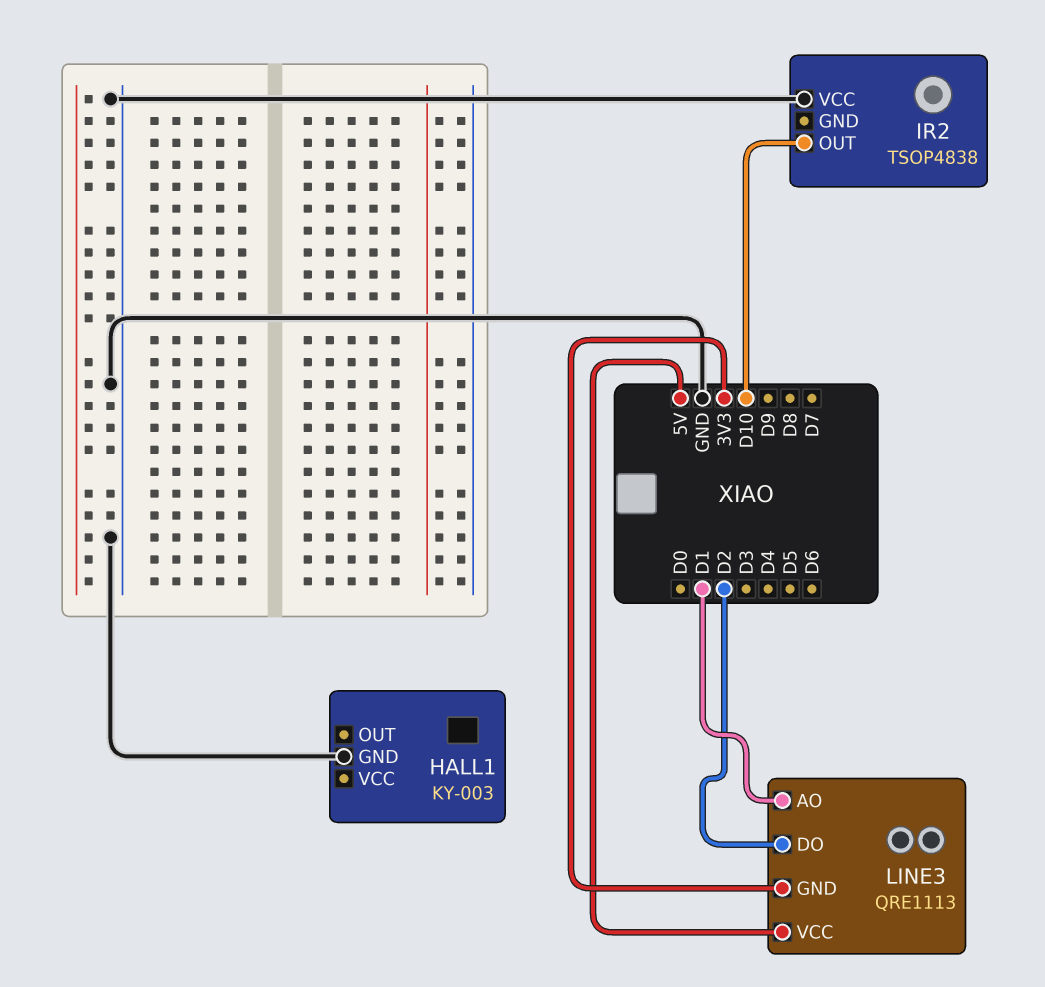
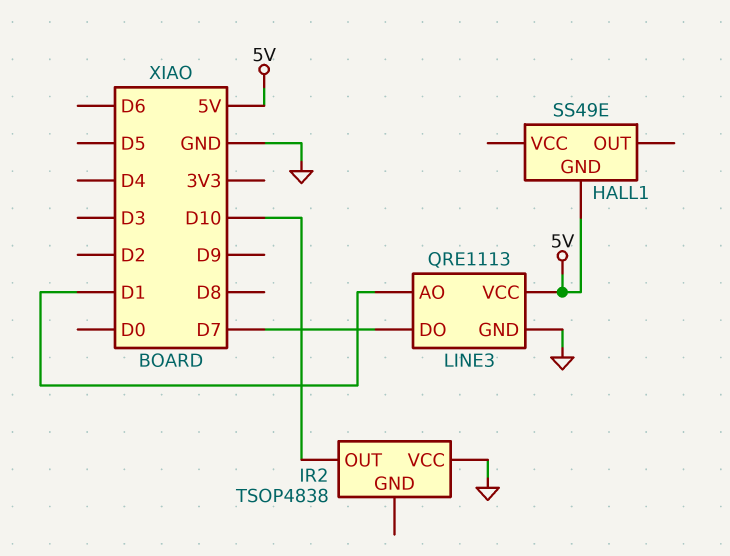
HALL1: KY-003 -> SS49E
HALL1 pin GND: GND -> 5V
LINE3 pin DO: D2 -> D7
LINE3 pin GND: 3V3 -> GND

